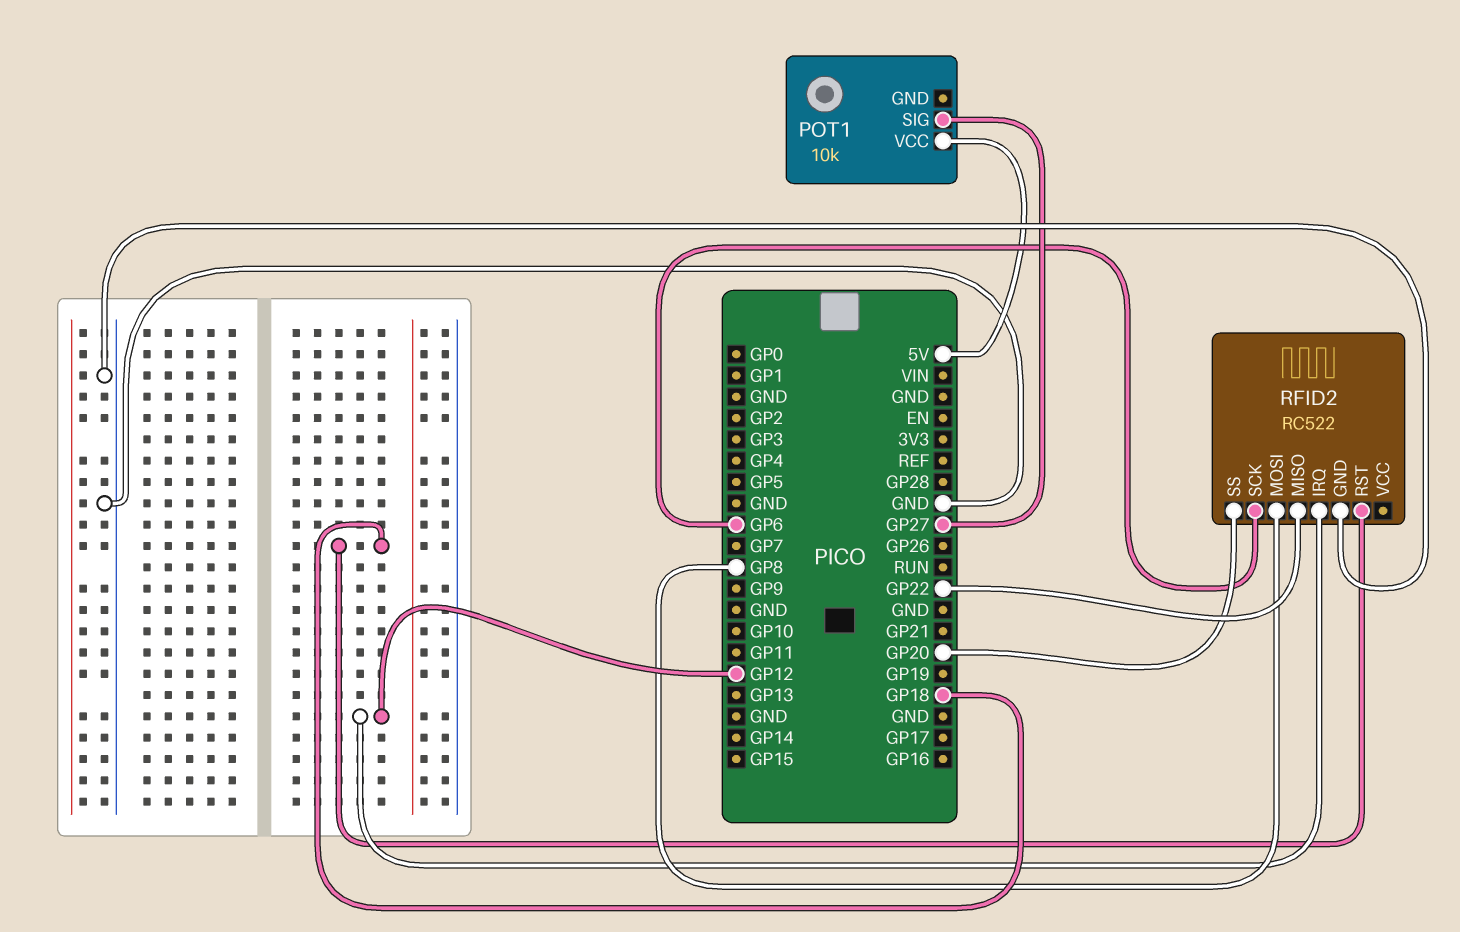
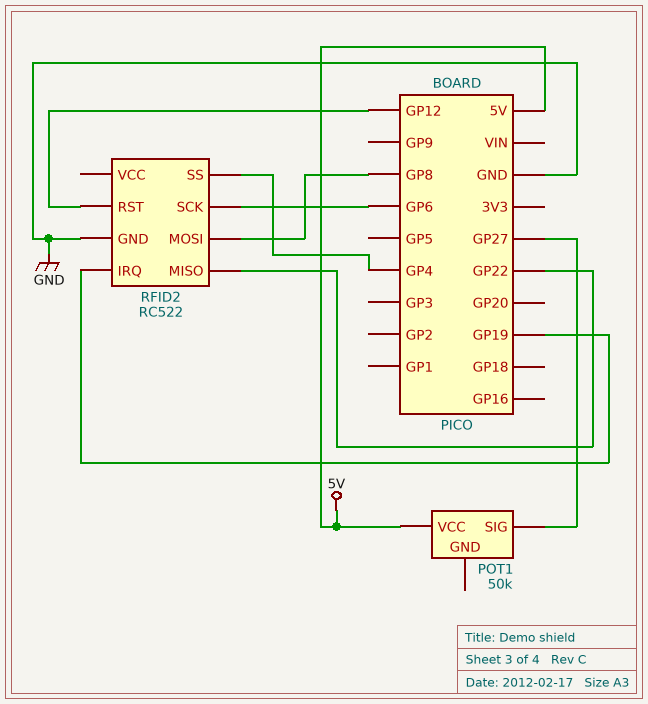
POT1: 10k -> 50k
RFID2 pin IRQ: GP12 -> GP19
RFID2 pin RST: GP18 -> GP12
RFID2 pin SS: GP20 -> GP4

